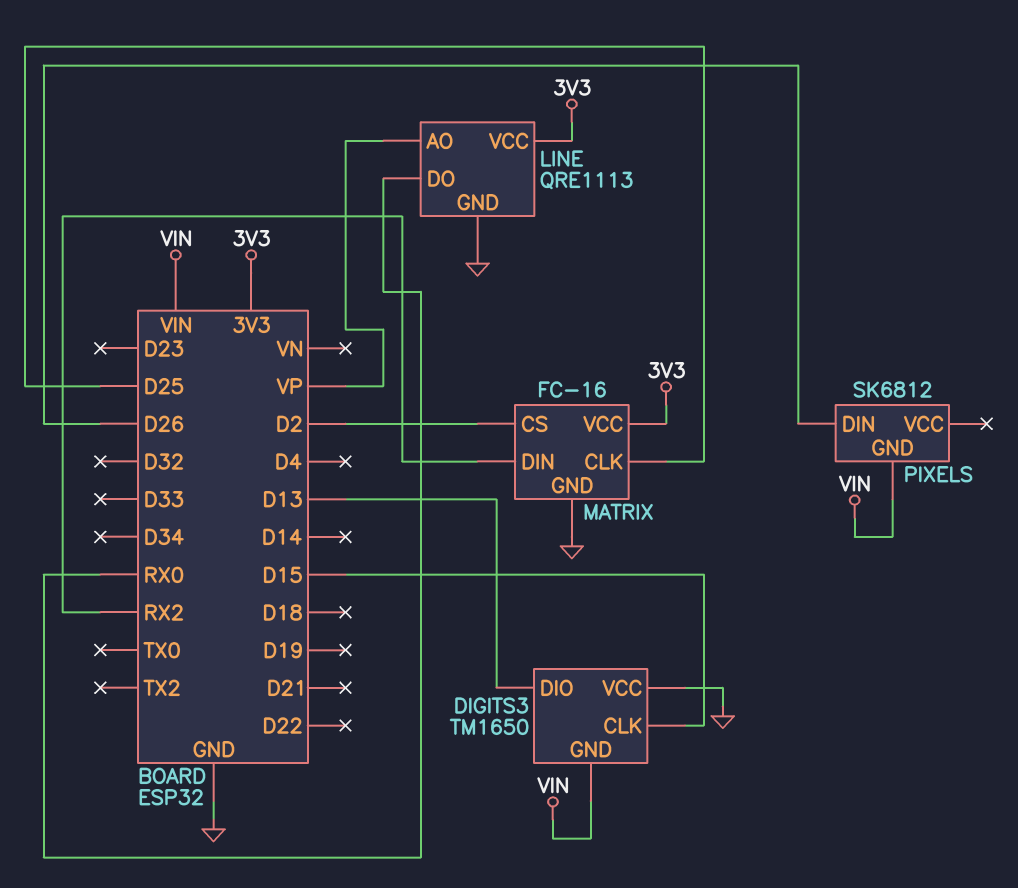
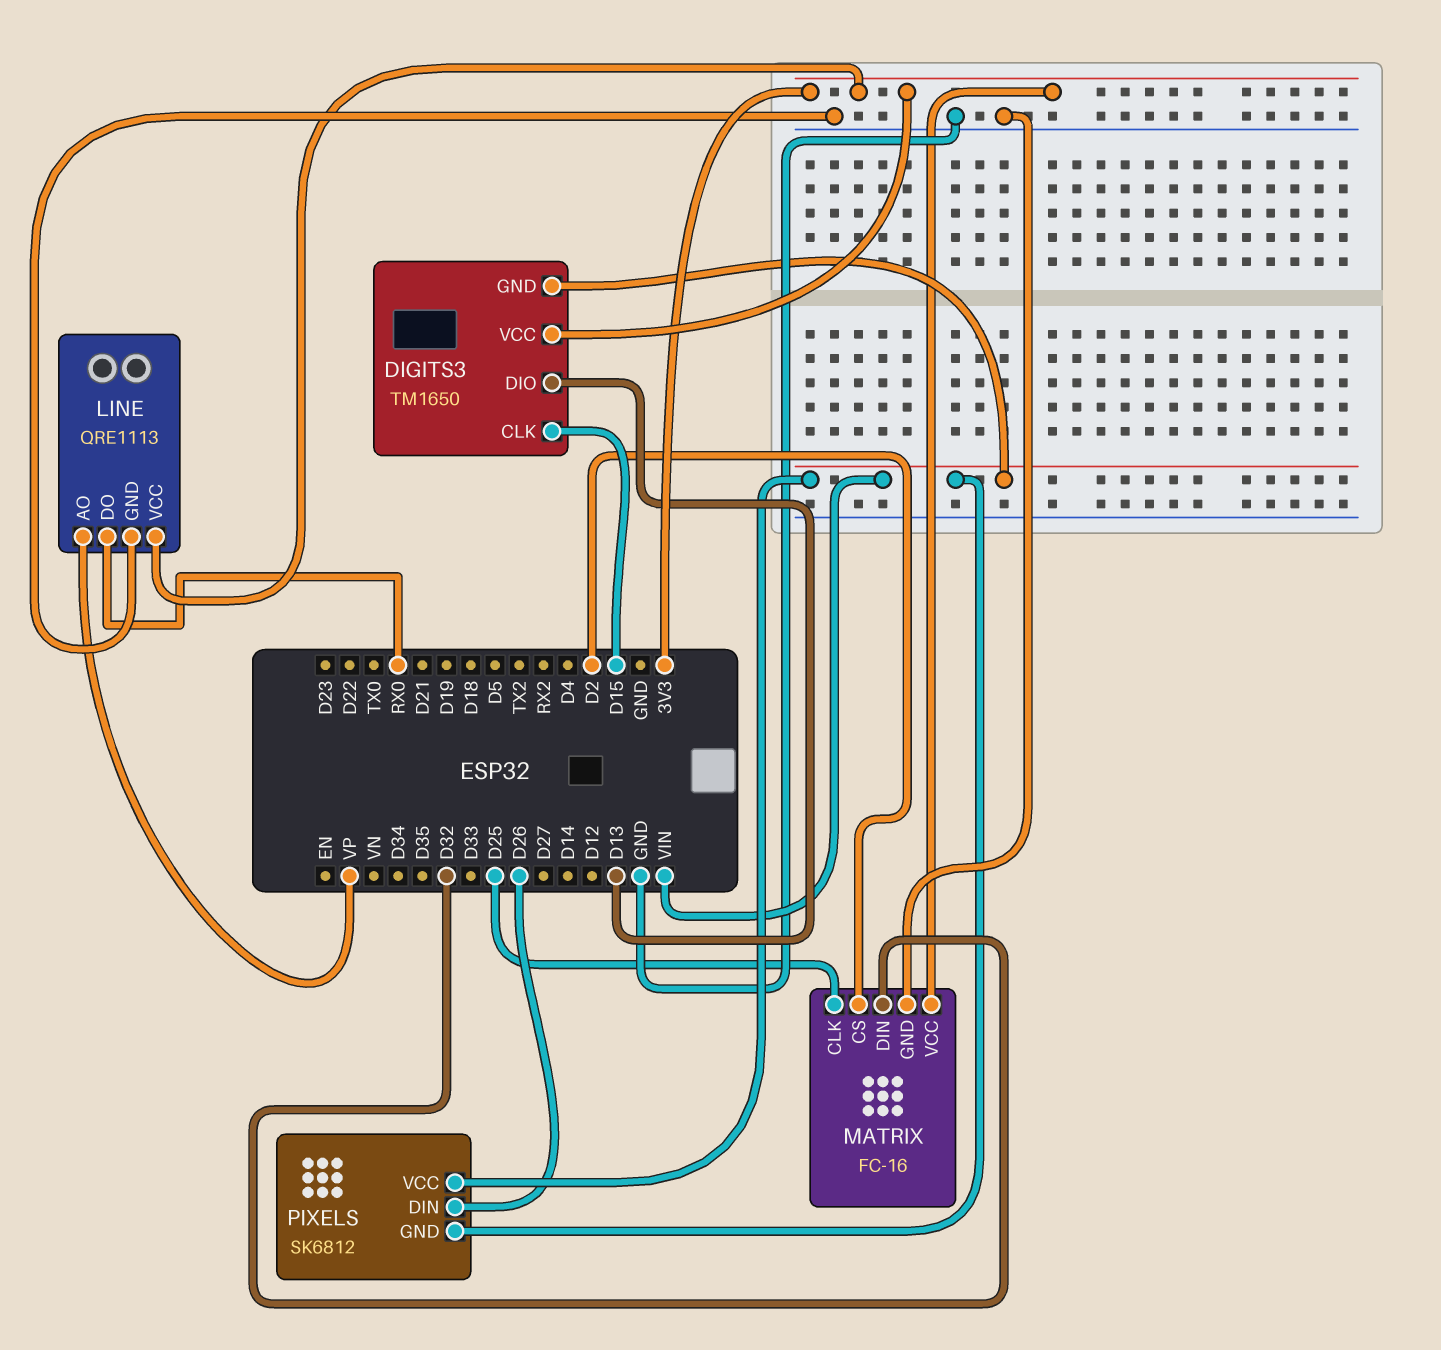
DIGITS3 pin VCC: GND -> 3V3
MATRIX pin DIN: RX2 -> D32
PIXELS pin VCC: none -> VIN

